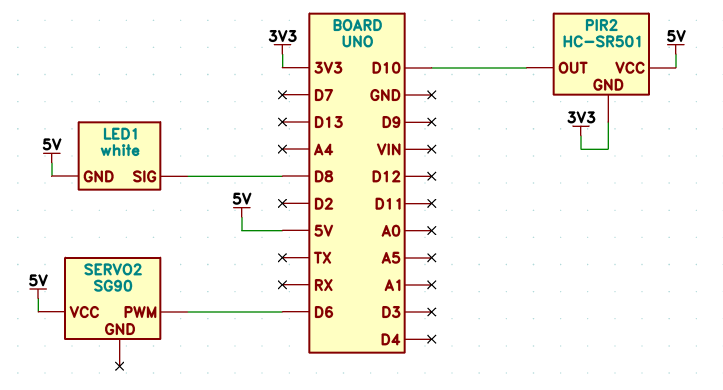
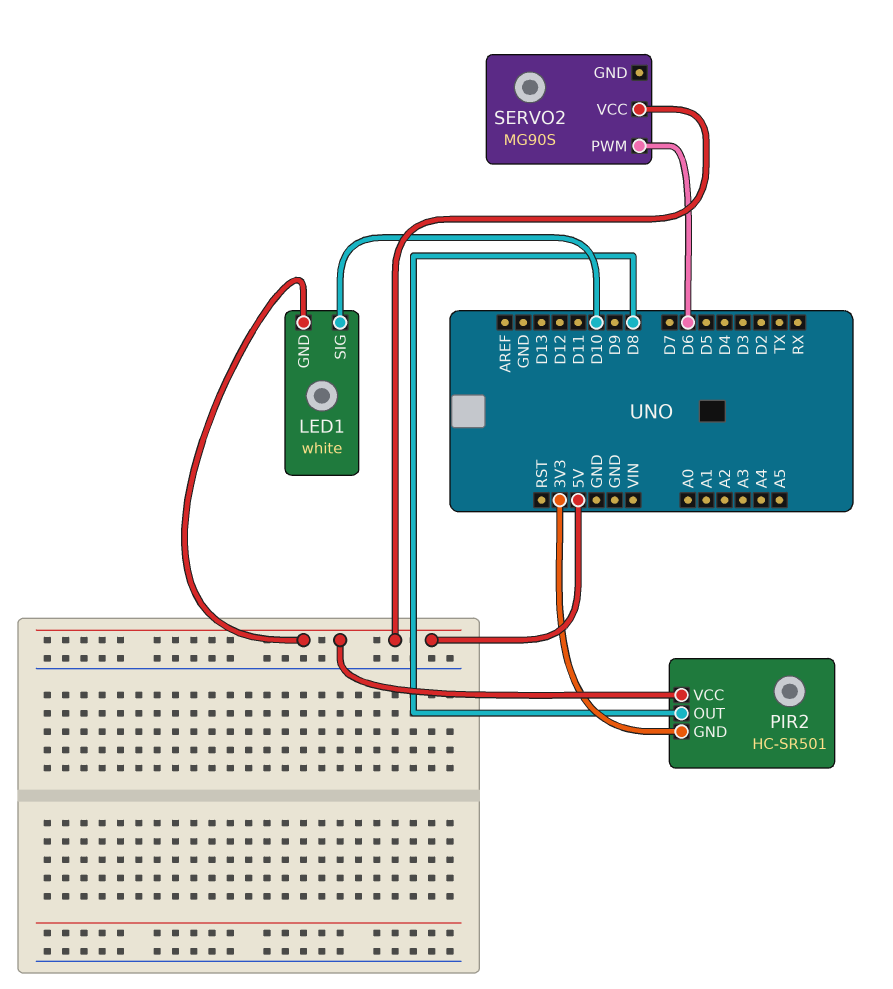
LED1 pin SIG: D8 -> D10
PIR2 pin OUT: D10 -> D8
SERVO2: SG90 -> MG90S

